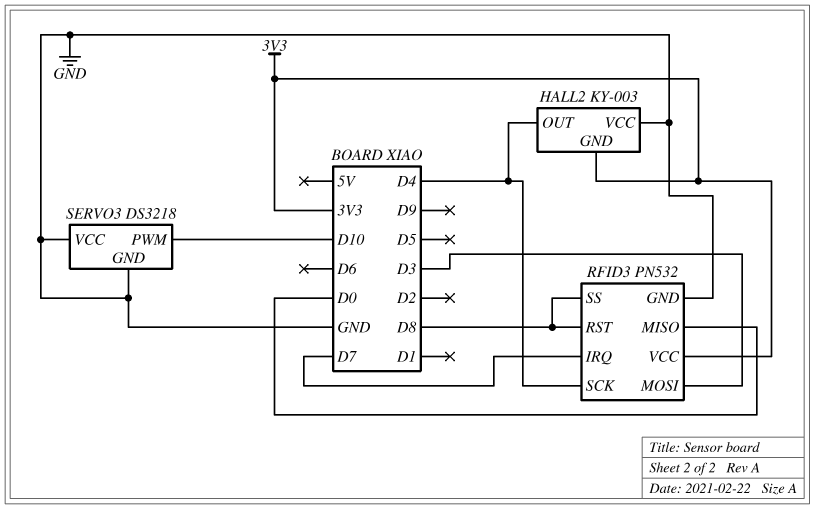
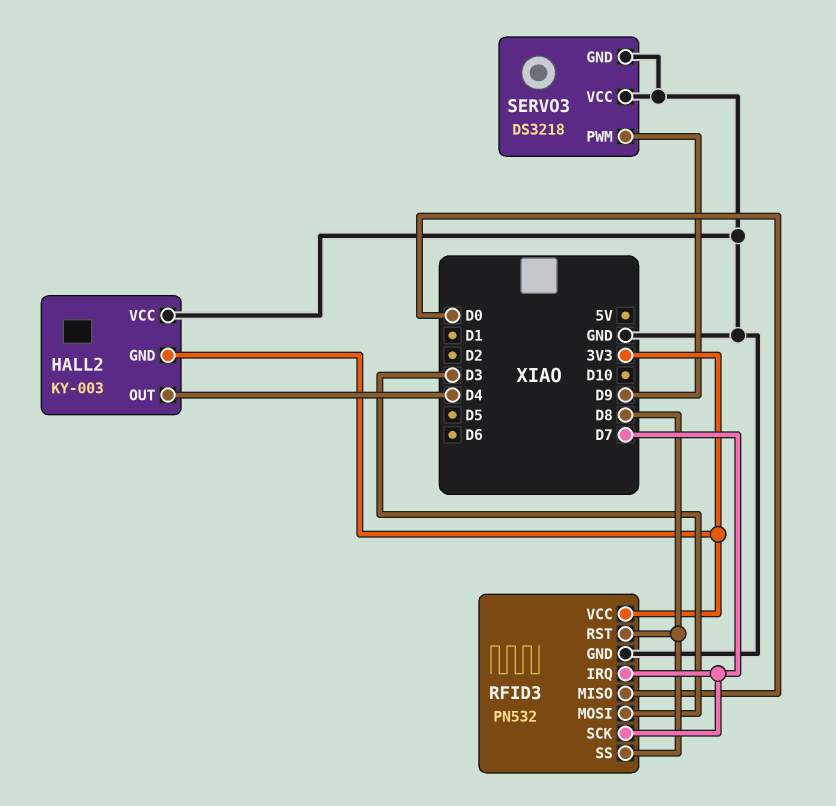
RFID3 pin SCK: D4 -> D7
SERVO3 pin PWM: D10 -> D9

